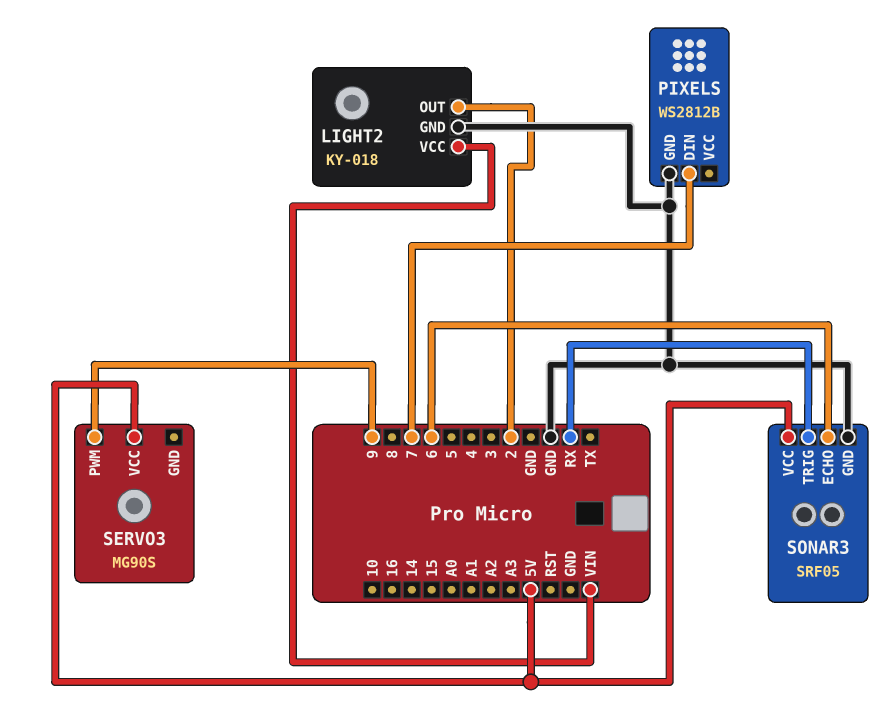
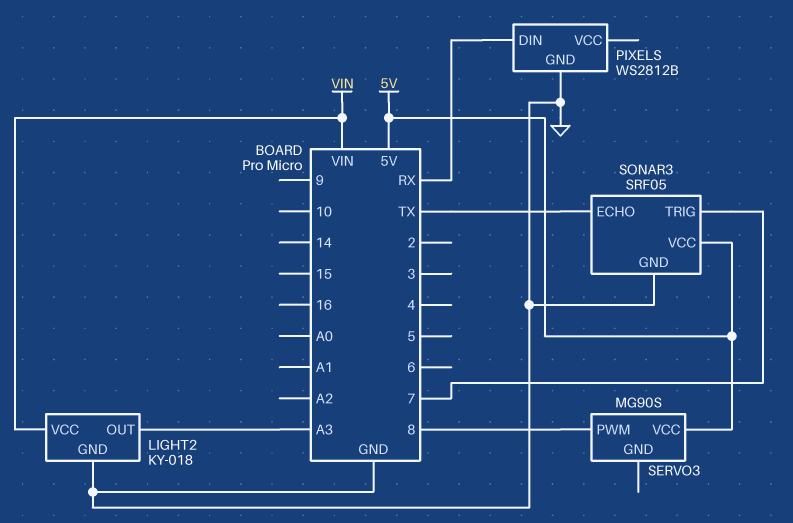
LIGHT2 pin OUT: 2 -> A3
PIXELS pin DIN: 7 -> RX
SERVO3 pin PWM: 9 -> 8
SONAR3 pin ECHO: 6 -> TX
SONAR3 pin TRIG: RX -> 7

